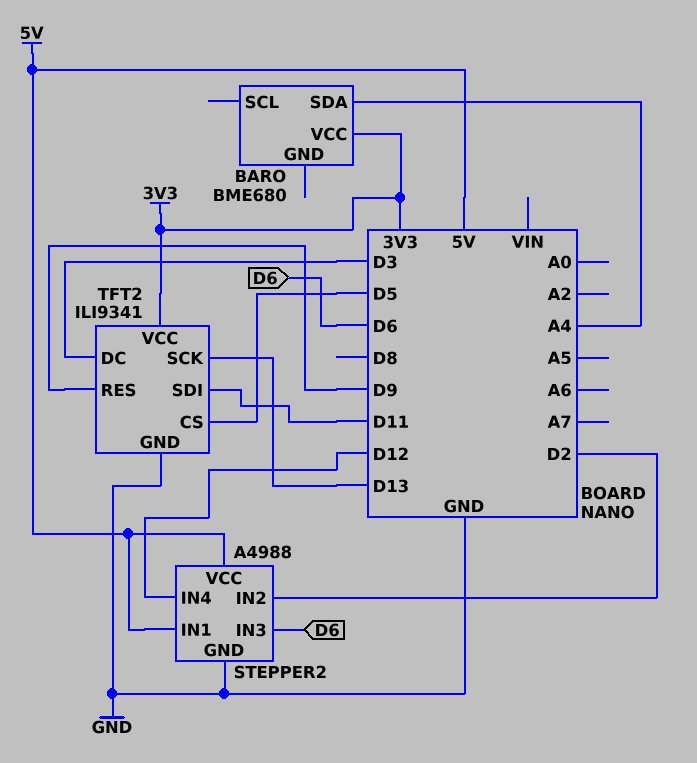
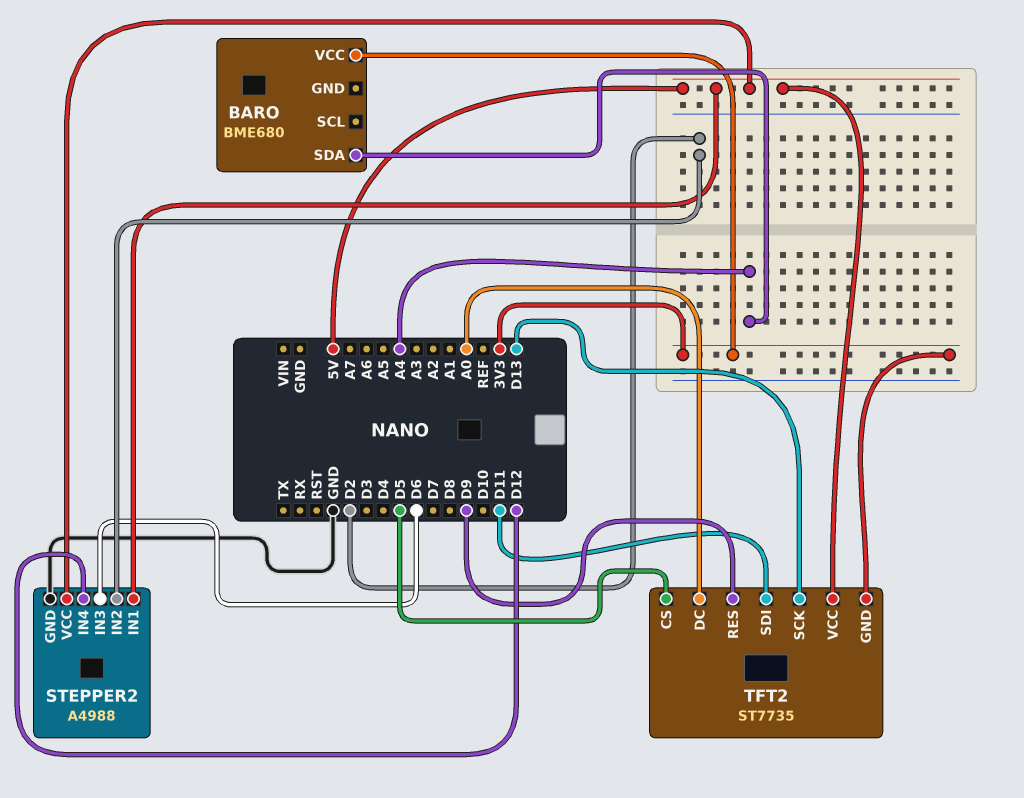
TFT2: ILI9341 -> ST7735
TFT2 pin DC: D3 -> A0
TFT2 pin GND: GND -> 3V3
TFT2 pin VCC: 3V3 -> 5V

